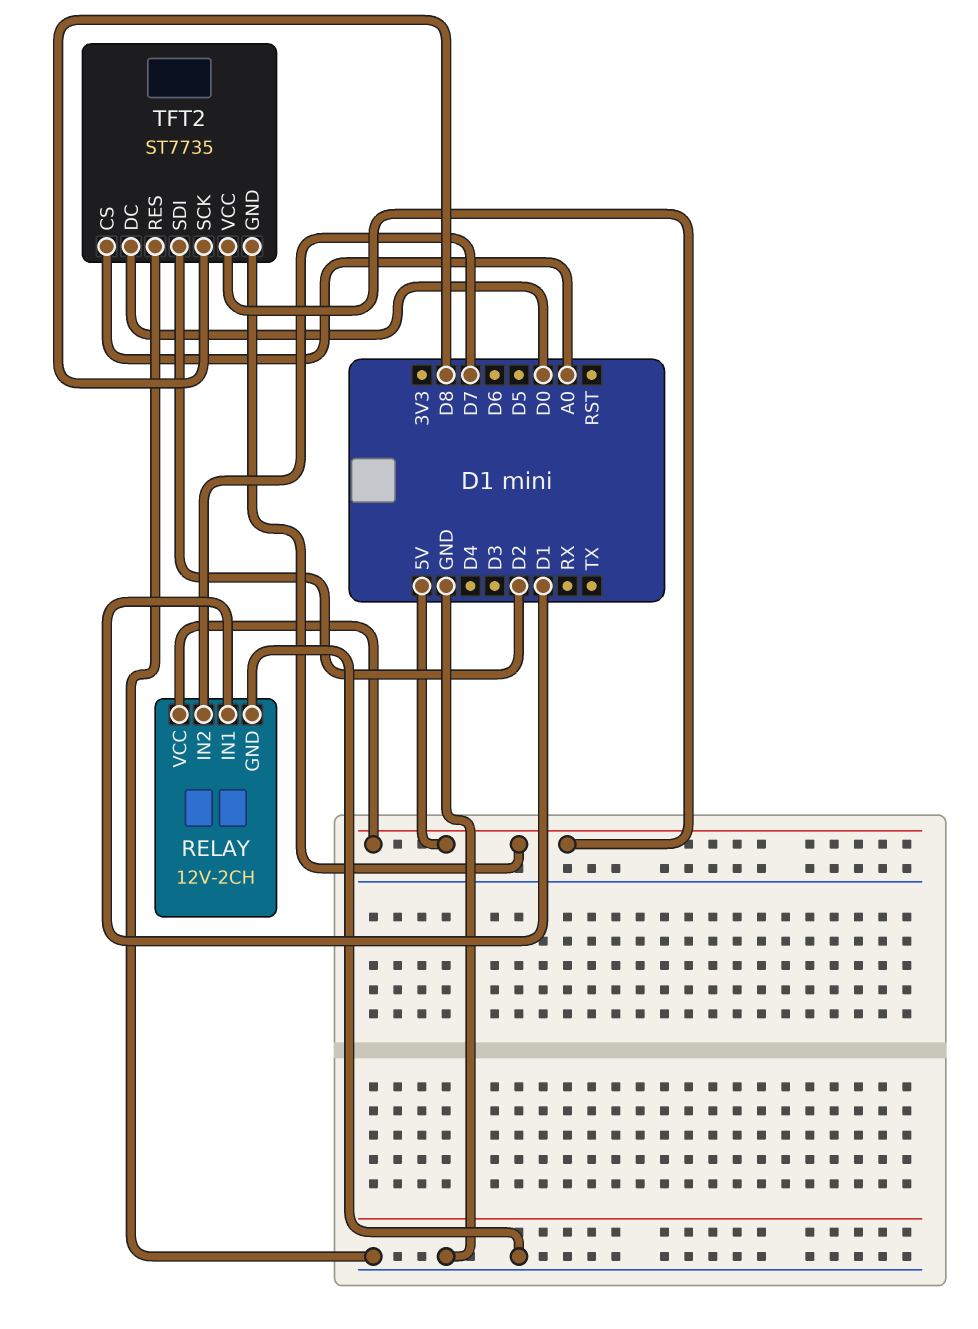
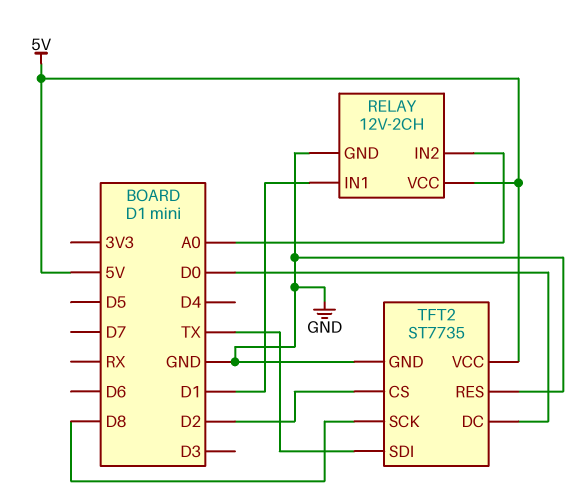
RELAY pin IN2: D7 -> A0
TFT2 pin CS: A0 -> D2
TFT2 pin GND: 5V -> GND
TFT2 pin SDI: D2 -> TX

